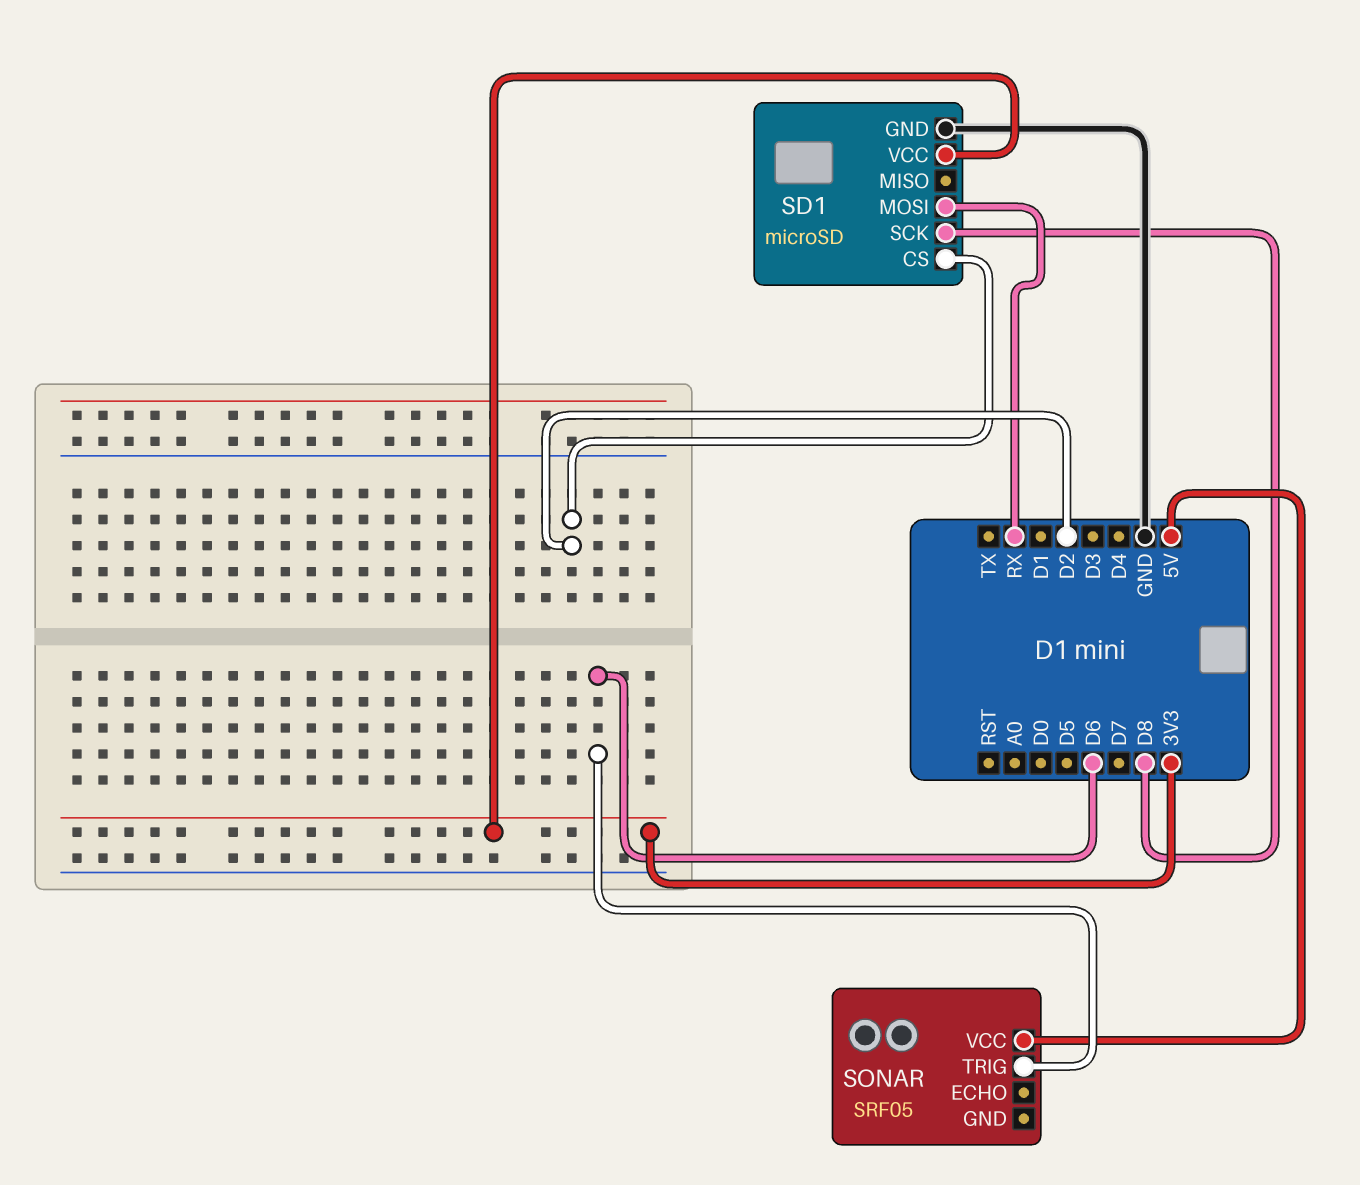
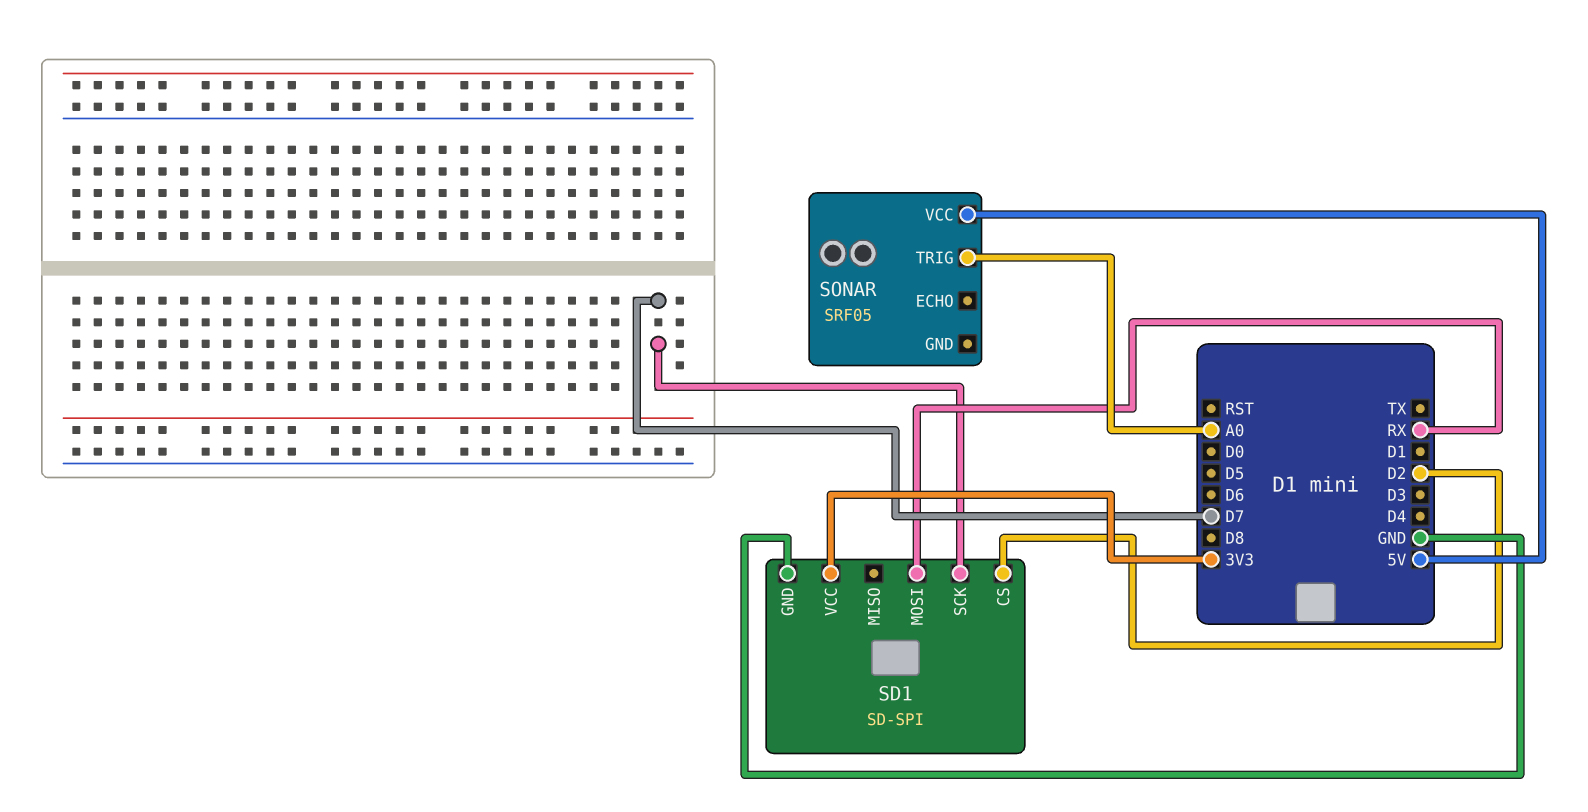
SD1: microSD -> SD-SPI
SD1 pin SCK: D8 -> D7
SONAR pin TRIG: D6 -> A0

